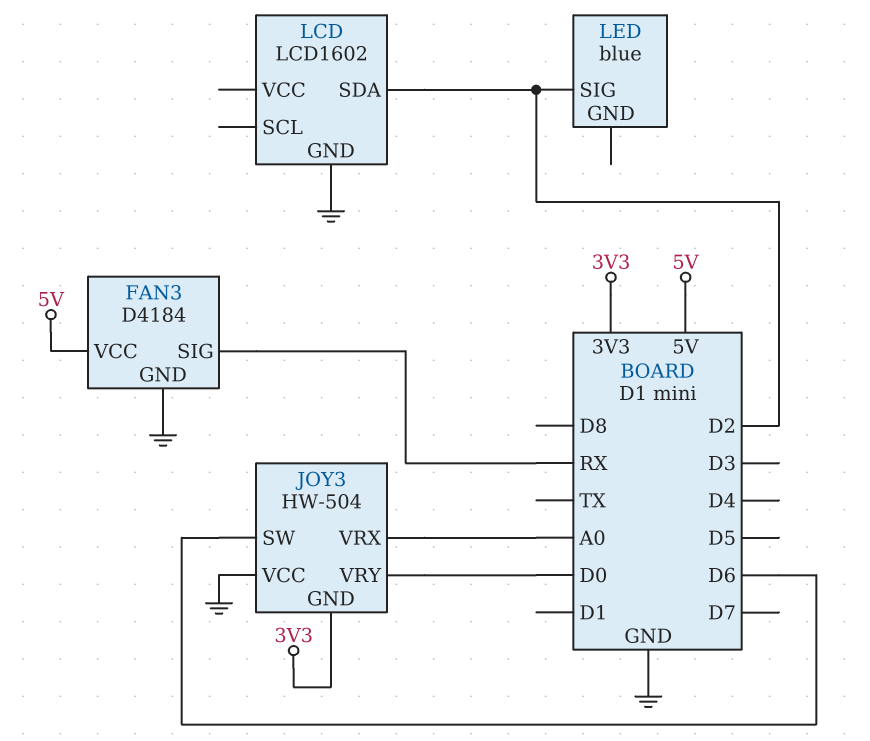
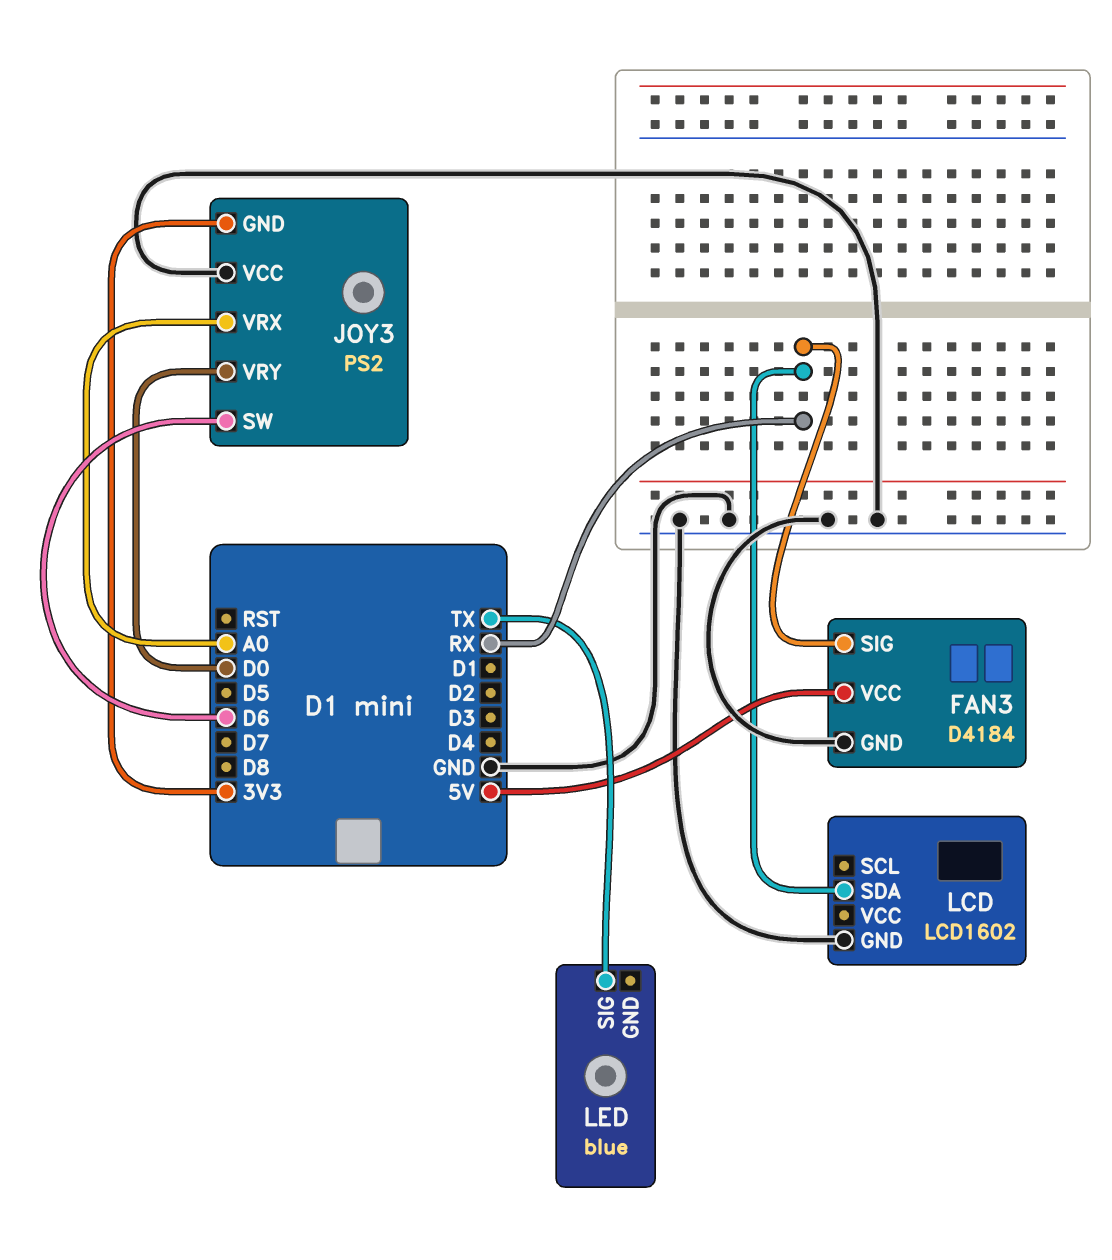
JOY3: HW-504 -> PS2
LCD pin SDA: D2 -> RX
LED pin SIG: D2 -> TX

